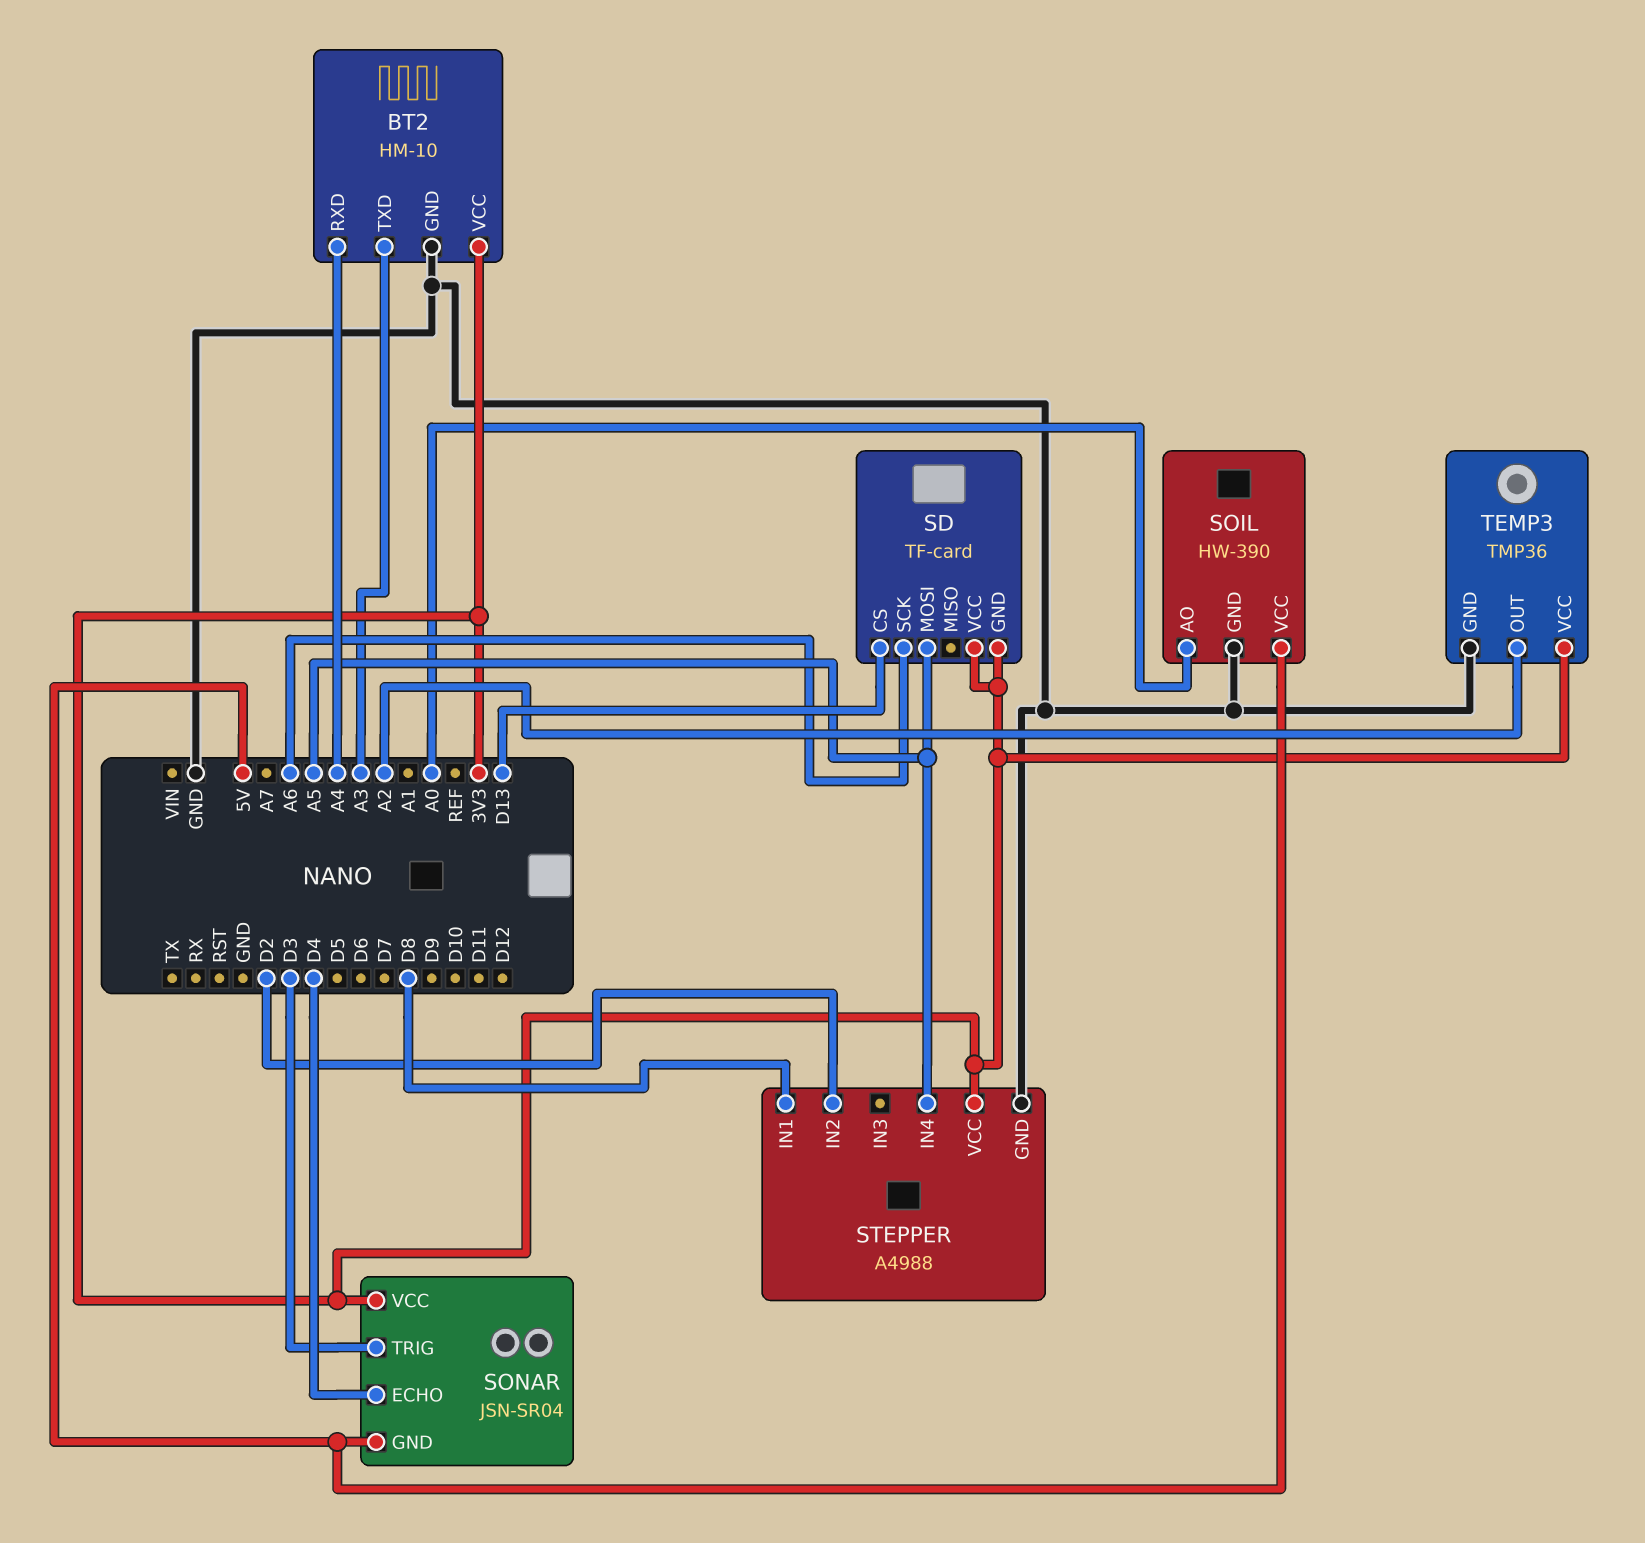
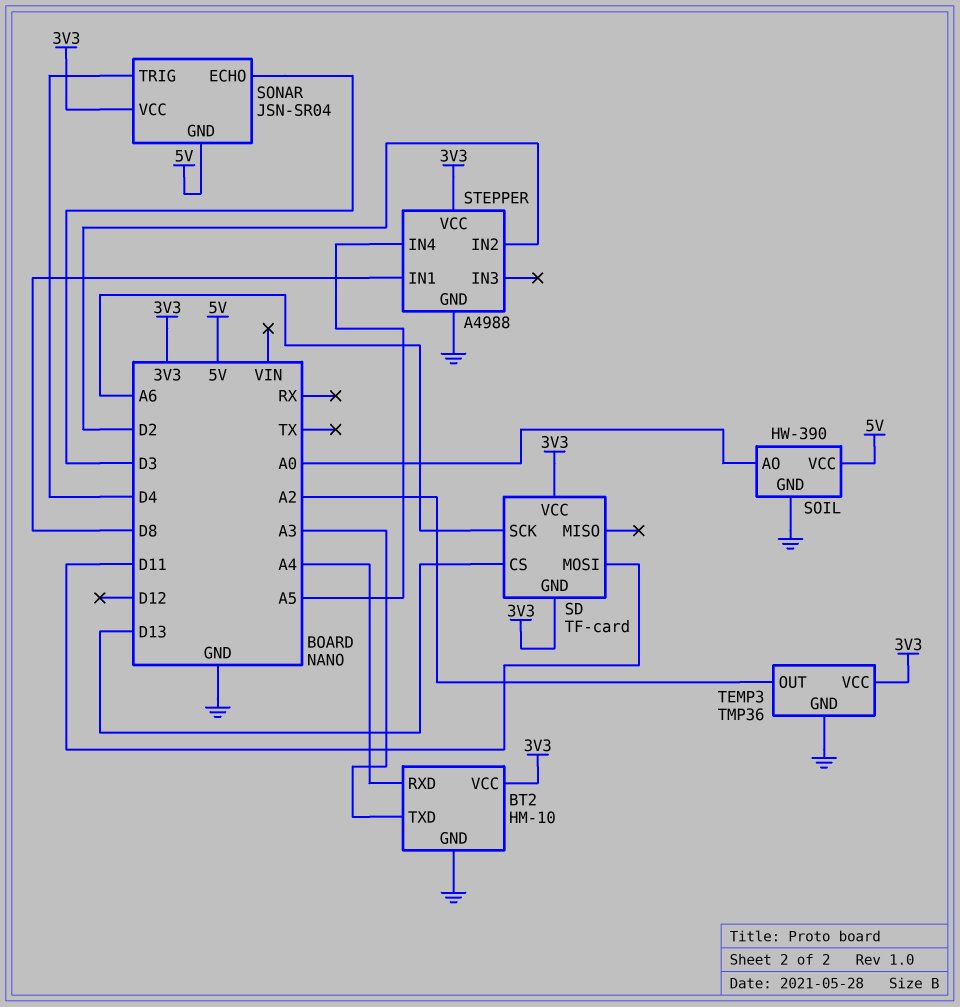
SD pin MOSI: A5 -> D11
SONAR pin ECHO: D4 -> D3
SONAR pin TRIG: D3 -> D4

